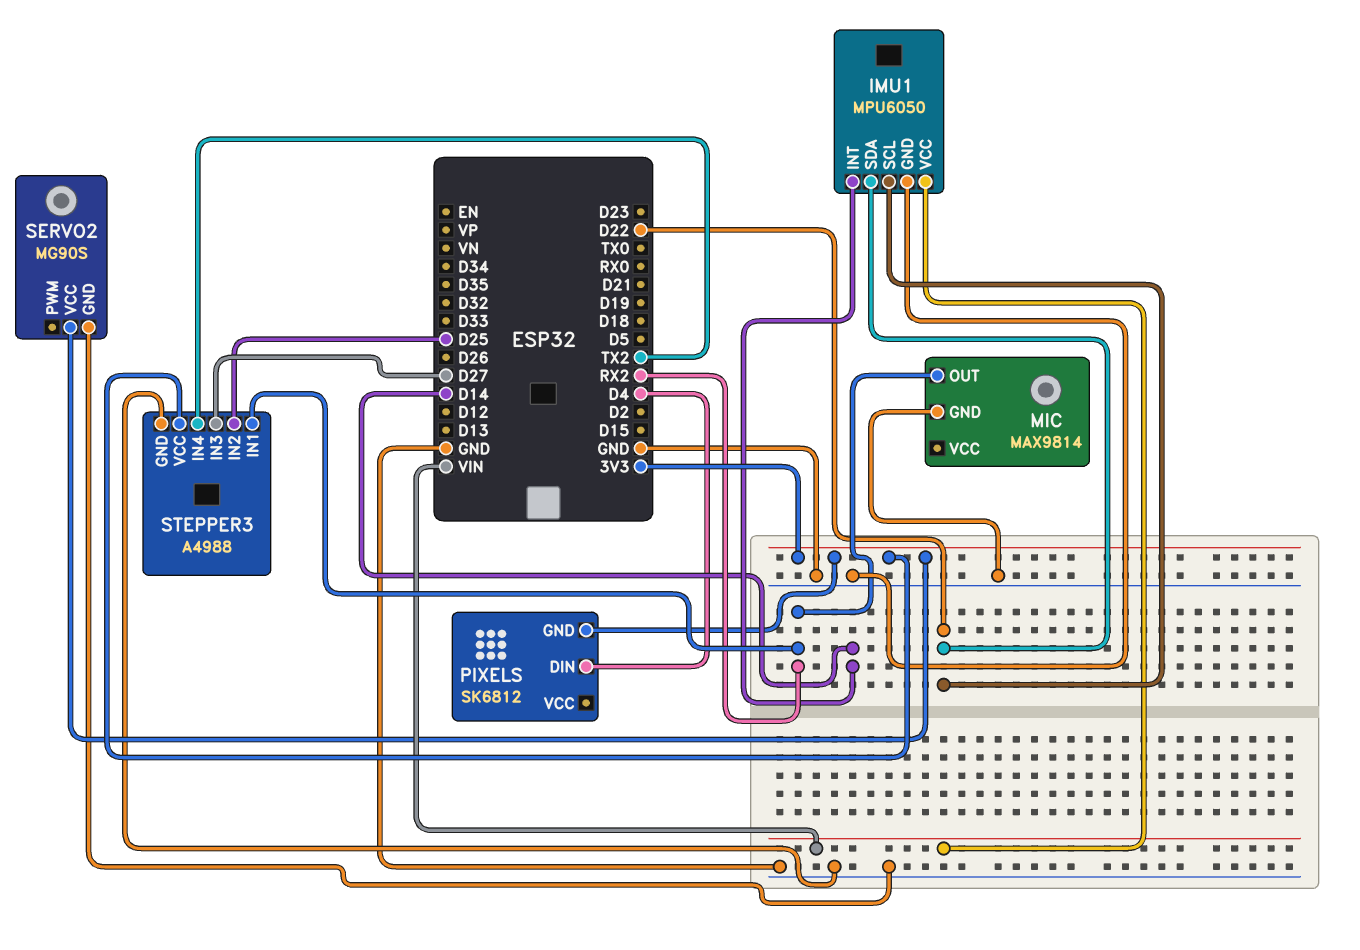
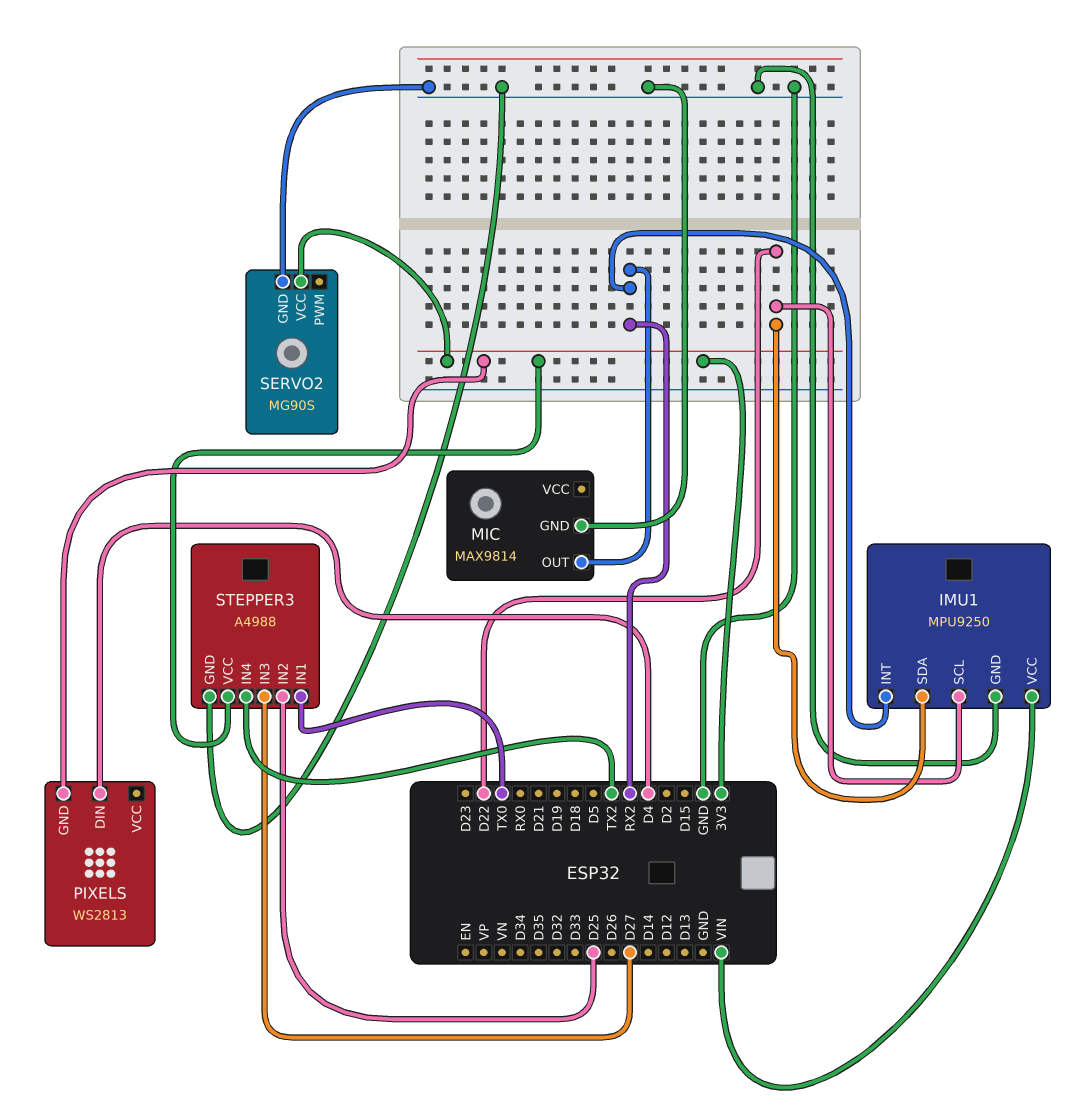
IMU1: MPU6050 -> MPU9250
IMU1 pin INT: D14 -> RX2
PIXELS: SK6812 -> WS2813
STEPPER3 pin IN1: RX2 -> TX0

